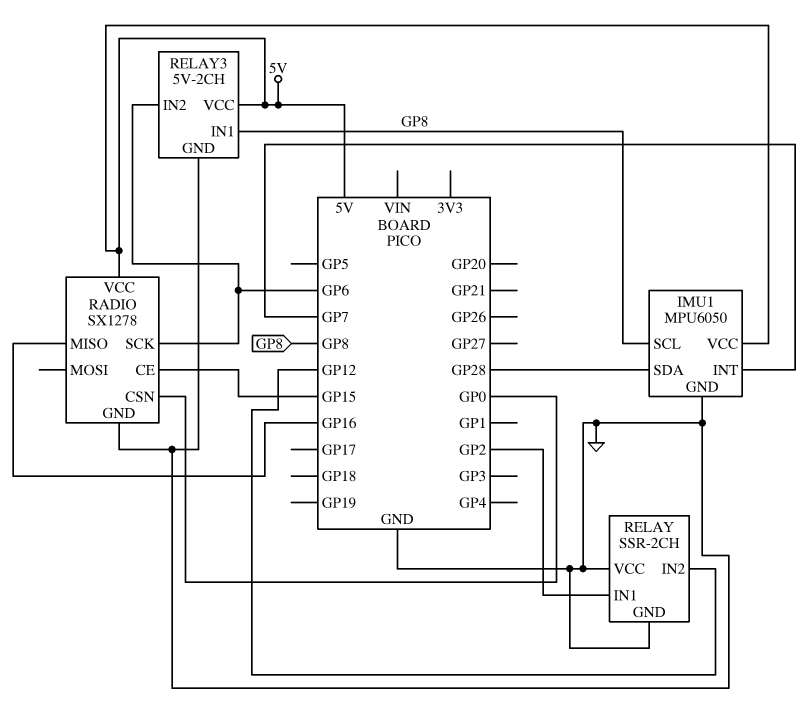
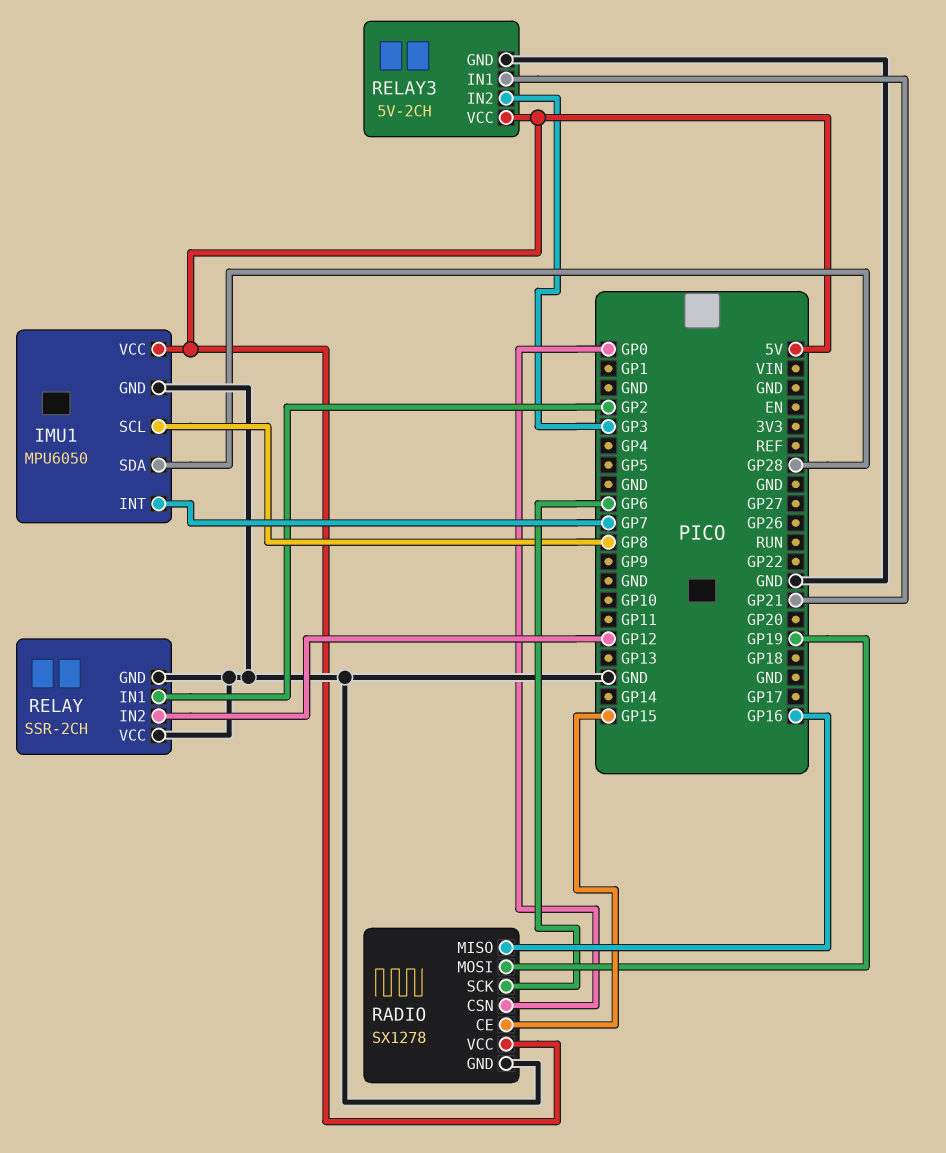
RADIO pin MOSI: none -> GP19
RELAY3 pin IN1: GP8 -> GP21
RELAY3 pin IN2: GP6 -> GP3

